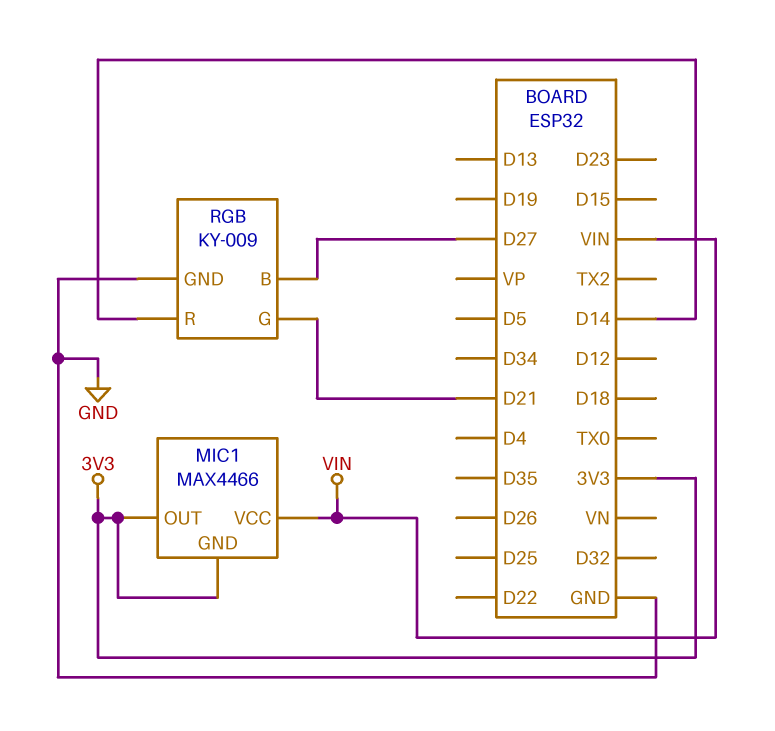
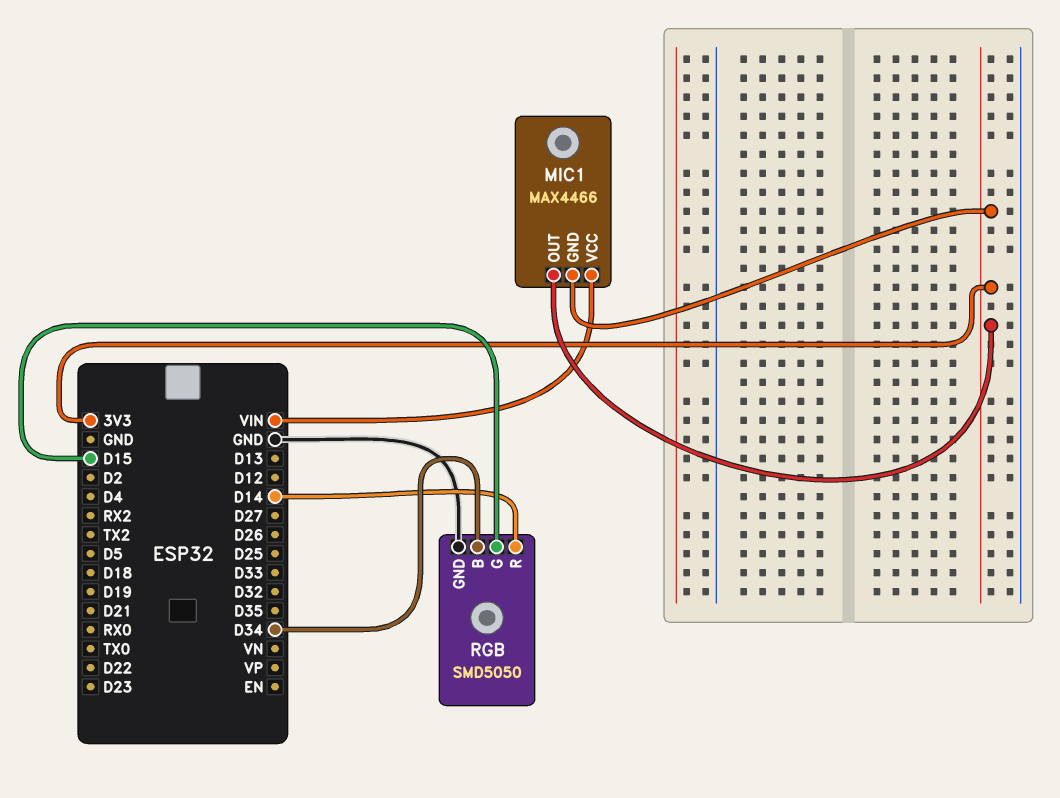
RGB: KY-009 -> SMD5050
RGB pin B: D27 -> D34
RGB pin G: D21 -> D15

